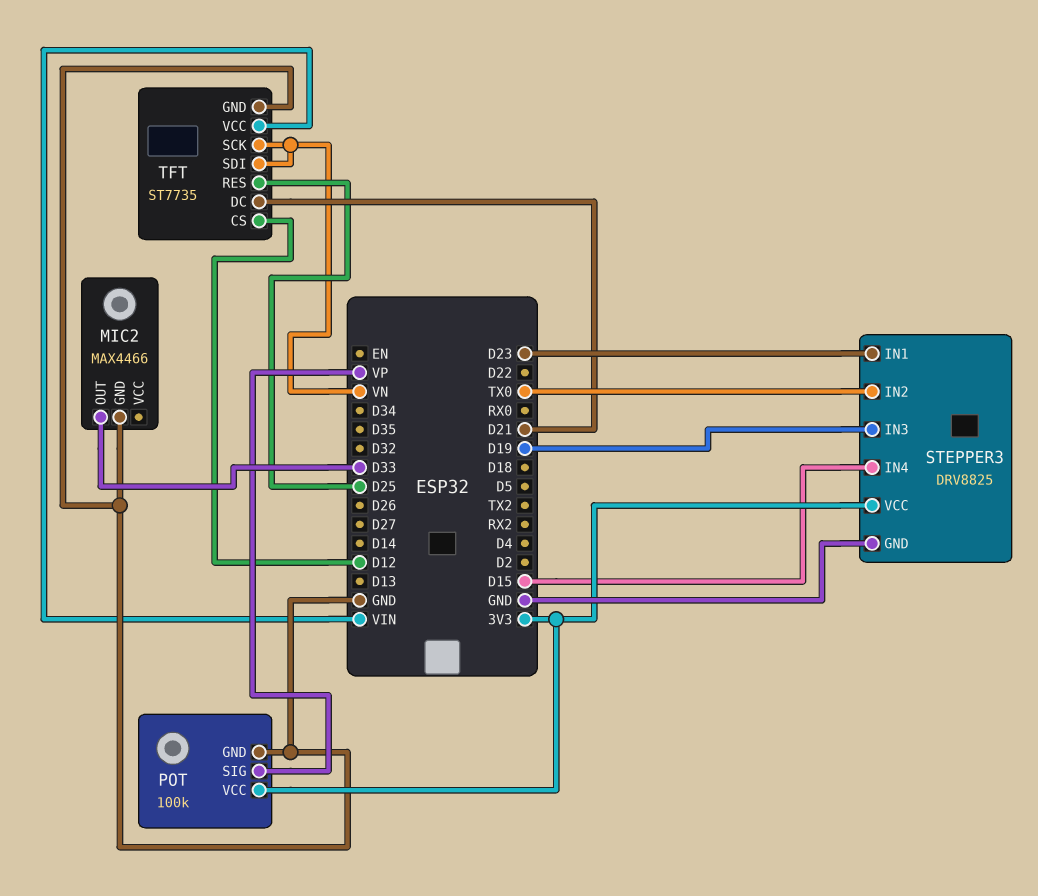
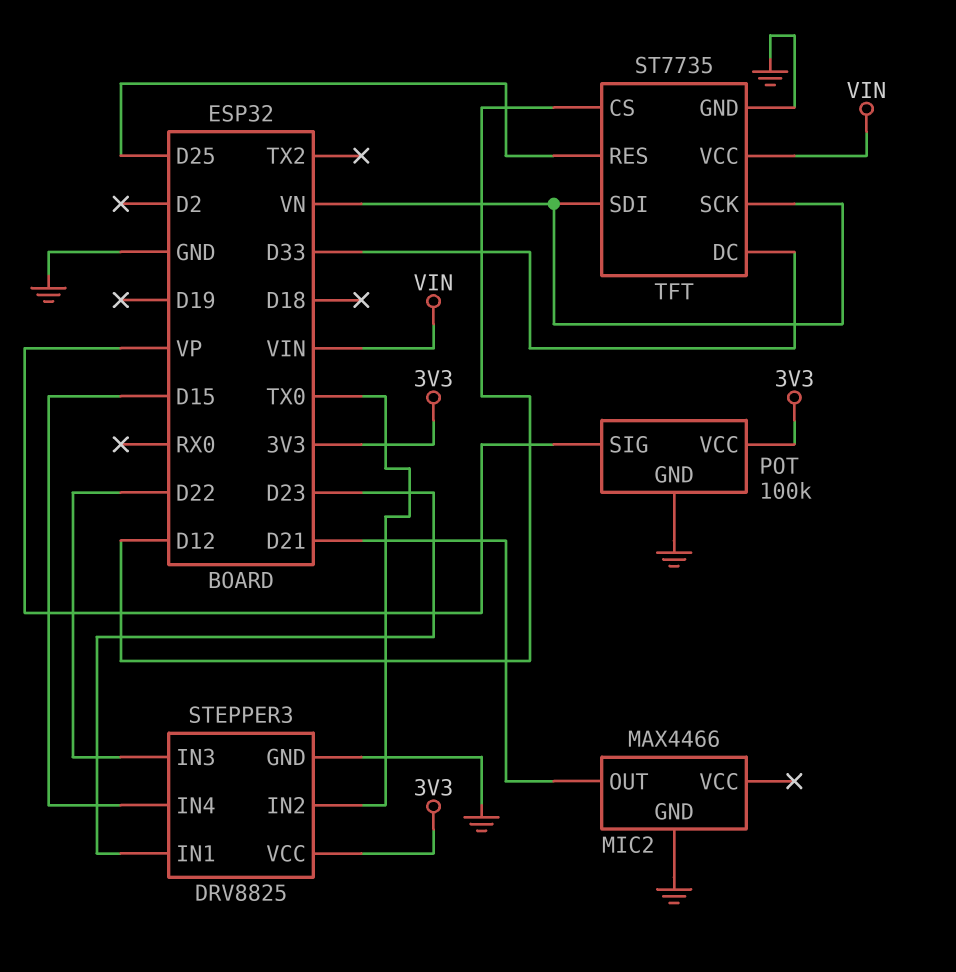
MIC2 pin OUT: D33 -> D21
STEPPER3 pin IN3: D19 -> D22
TFT pin DC: D21 -> D33

